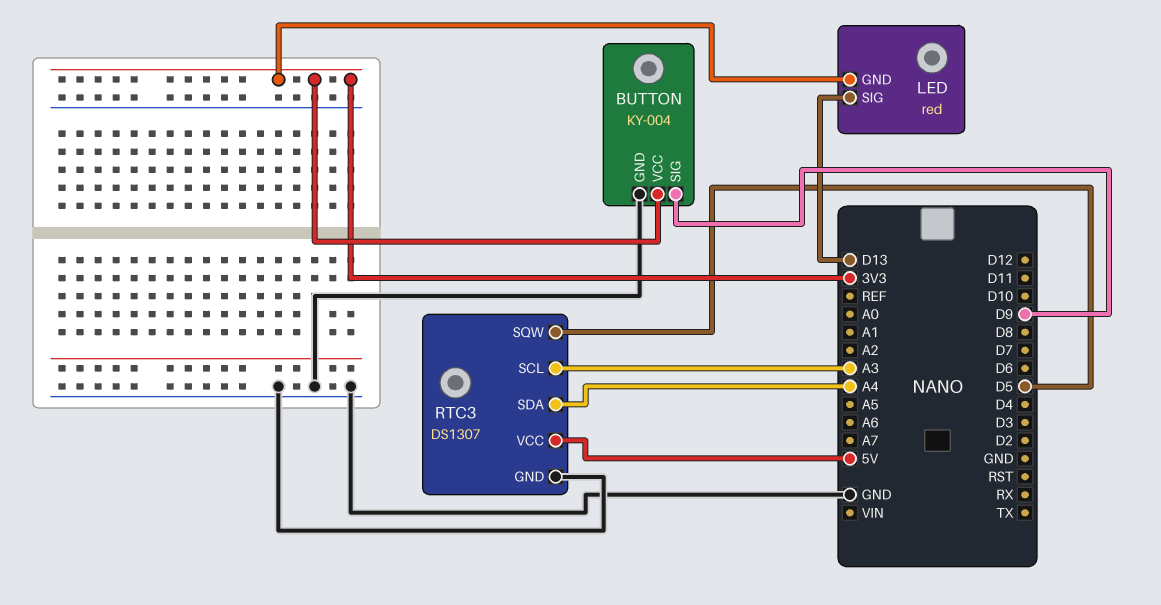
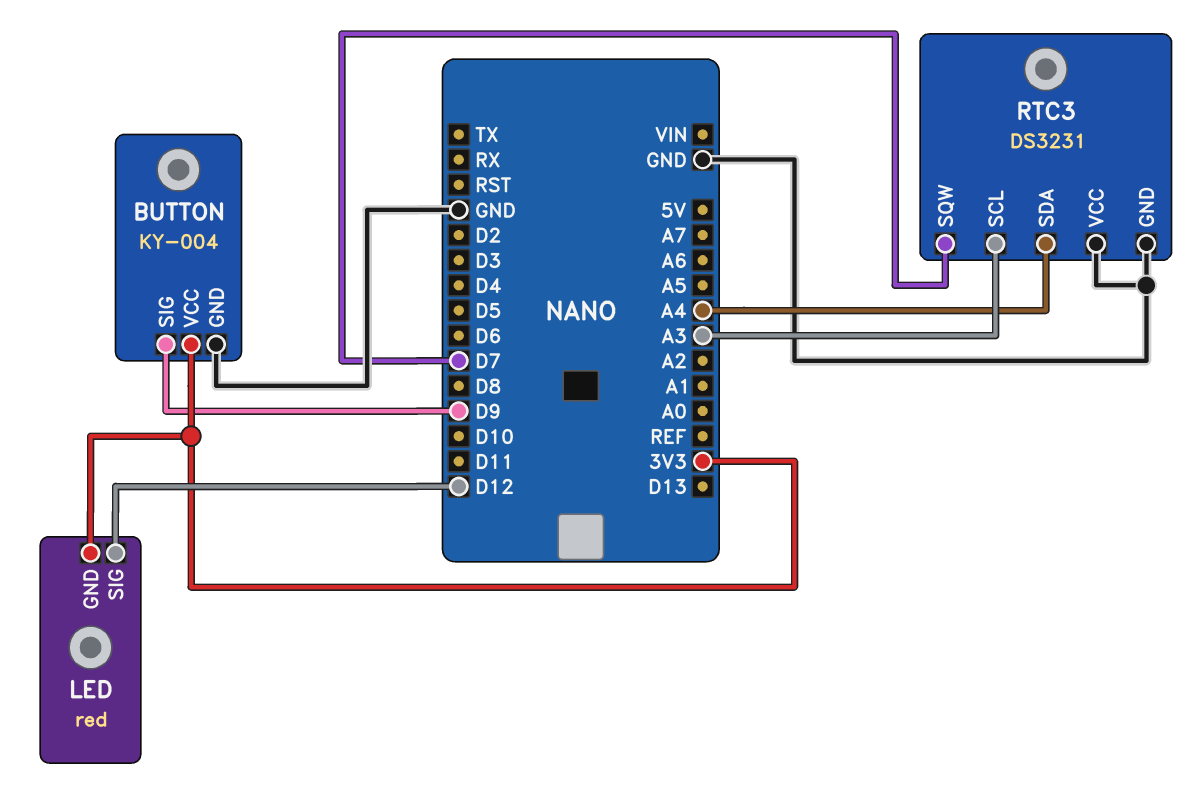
LED pin SIG: D13 -> D12
RTC3: DS1307 -> DS3231
RTC3 pin SQW: D5 -> D7
RTC3 pin VCC: 5V -> GND

